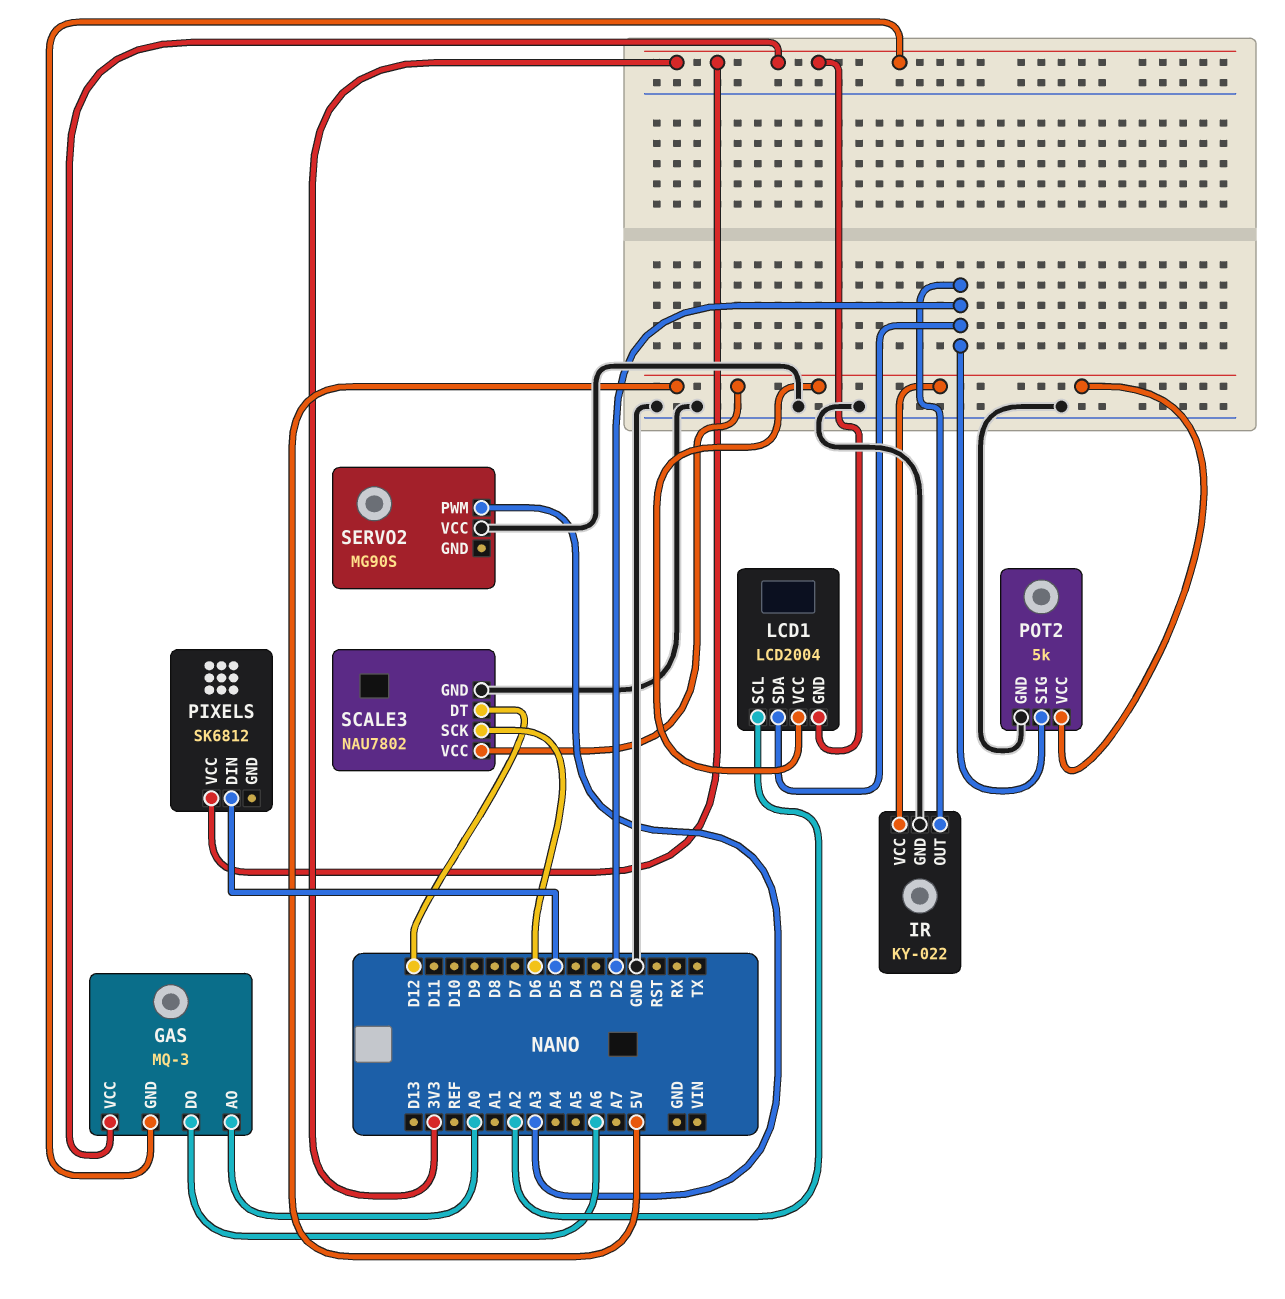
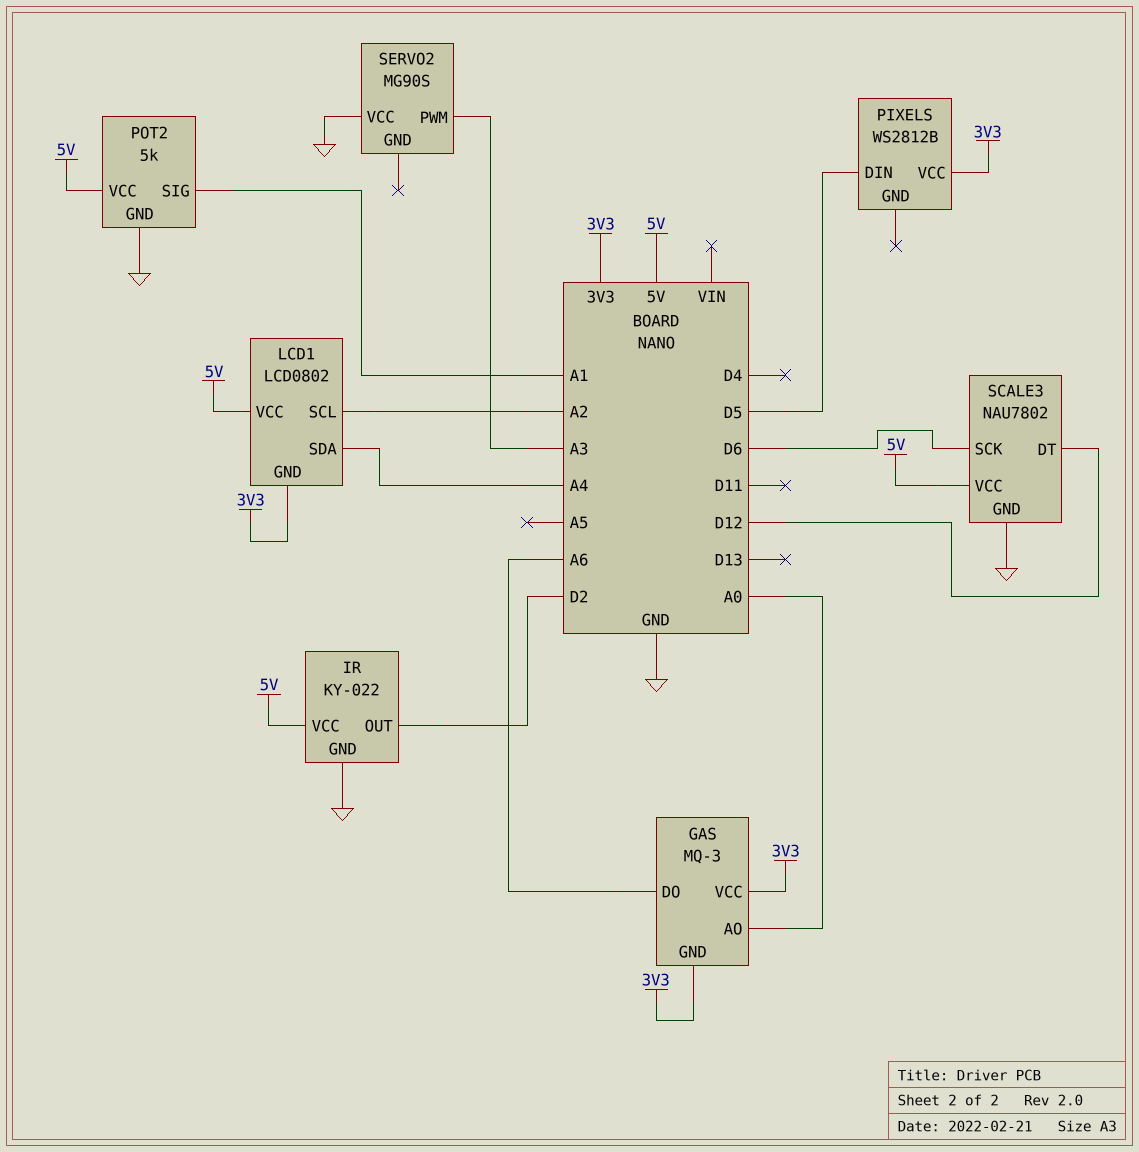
LCD1: LCD2004 -> LCD0802
LCD1 pin SDA: D2 -> A4
PIXELS: SK6812 -> WS2812B
POT2 pin SIG: D2 -> A1

